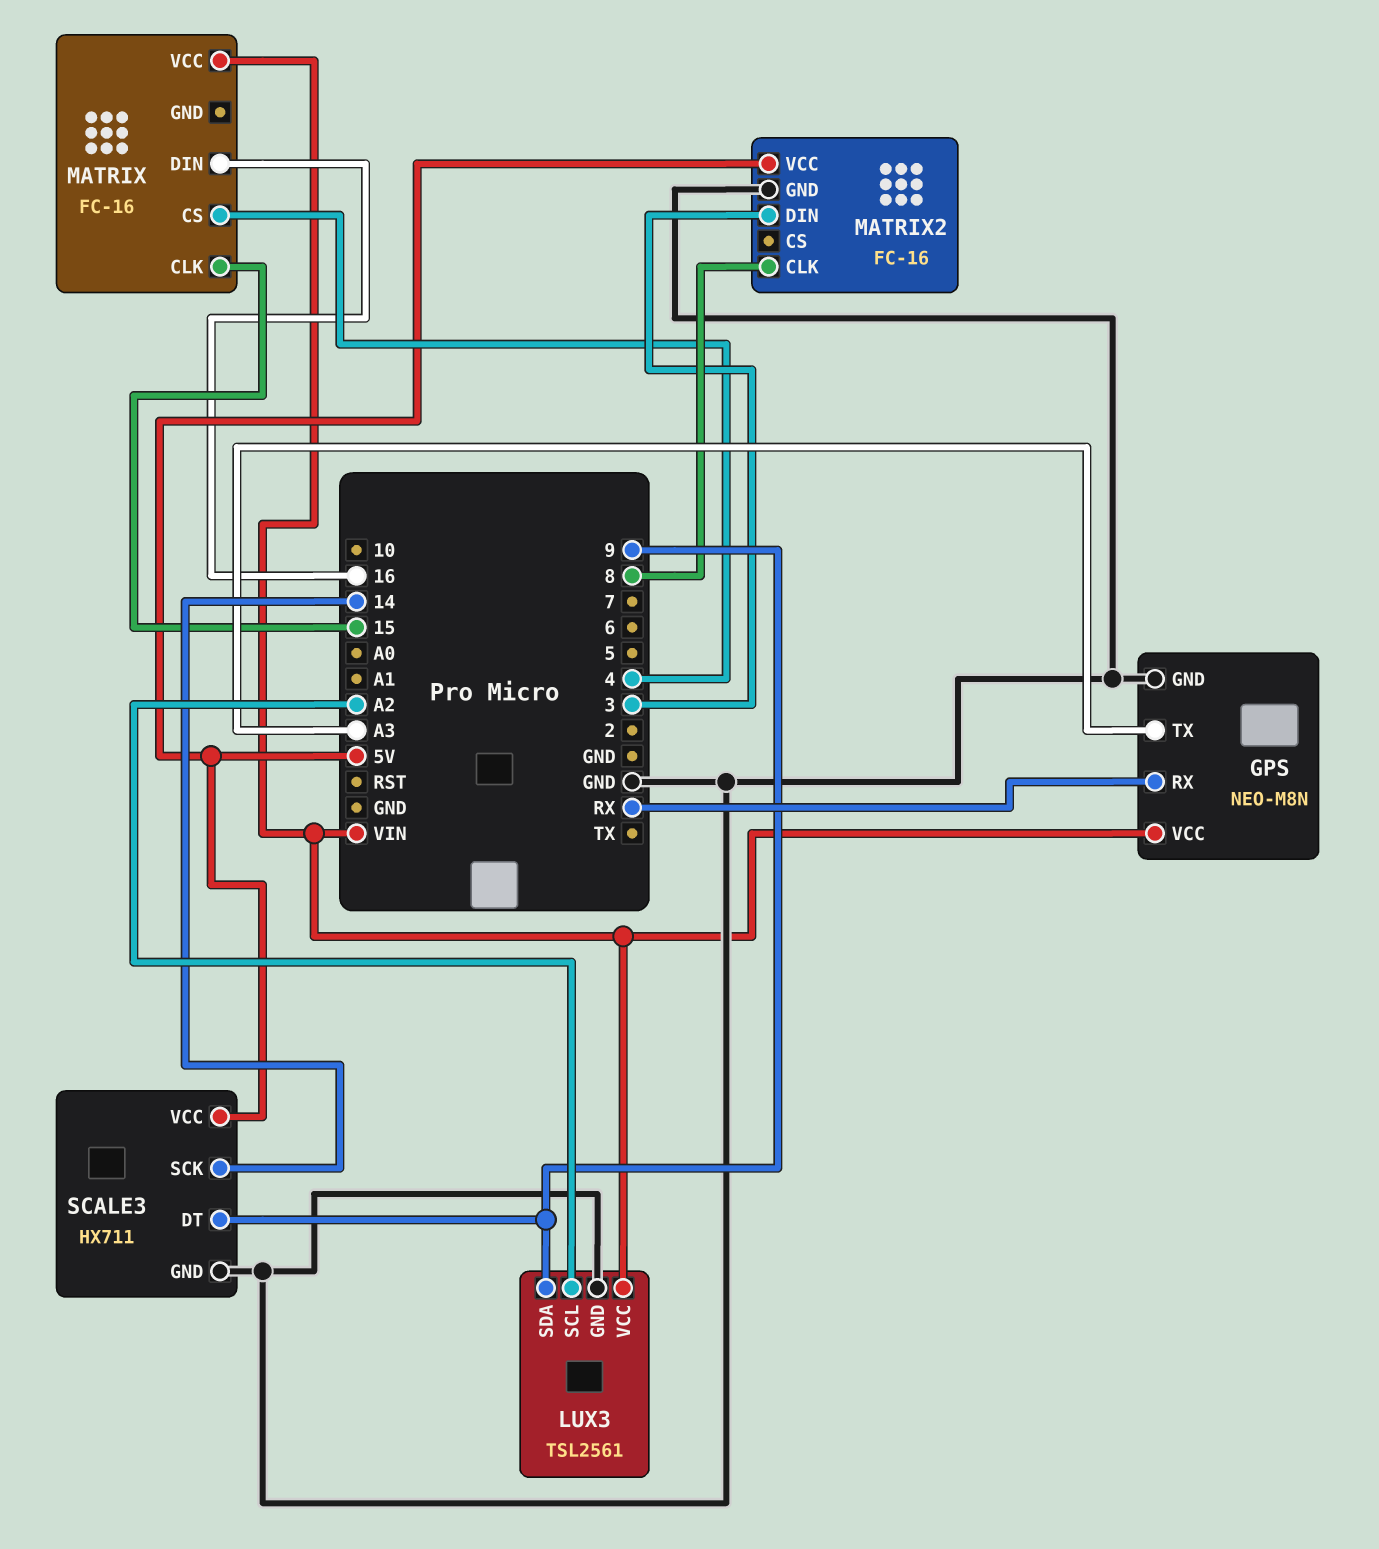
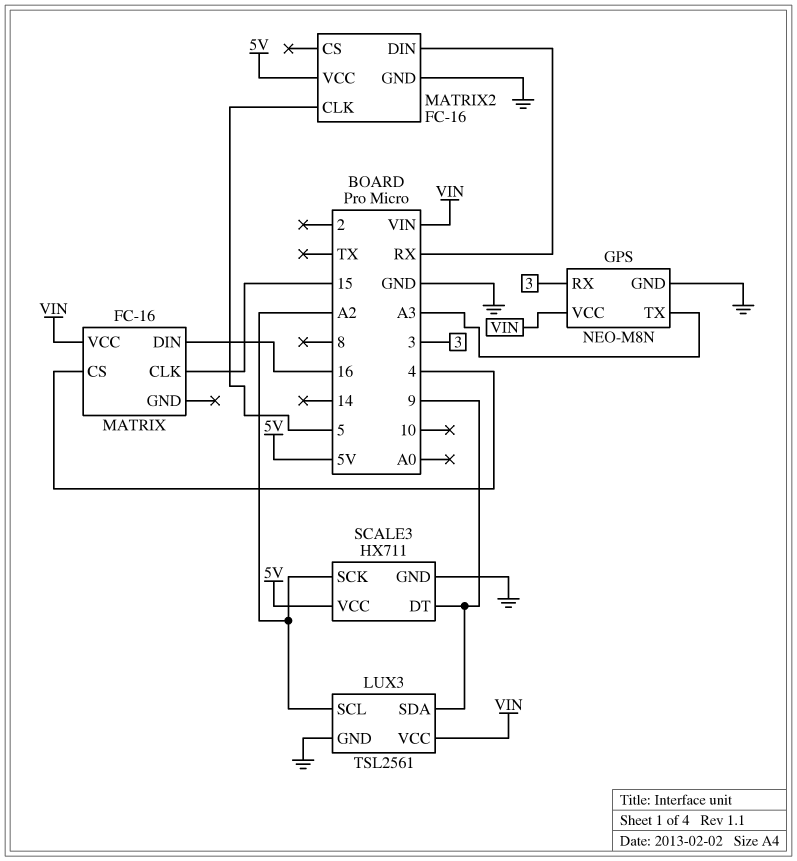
GPS pin RX: RX -> 3
MATRIX2 pin CLK: 8 -> 5
MATRIX2 pin DIN: 3 -> RX
SCALE3 pin SCK: 14 -> A2

